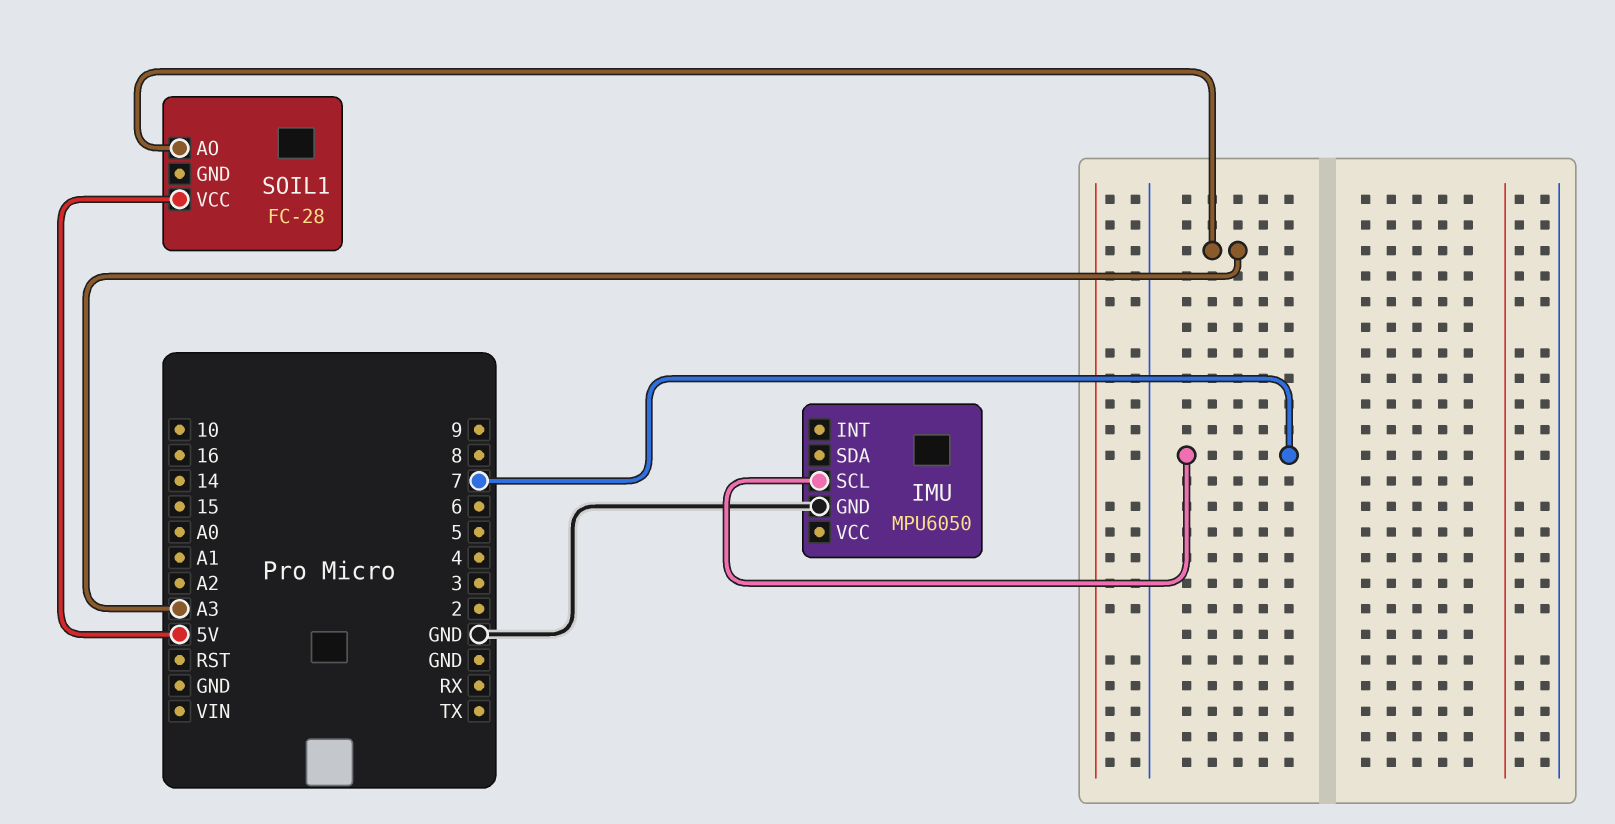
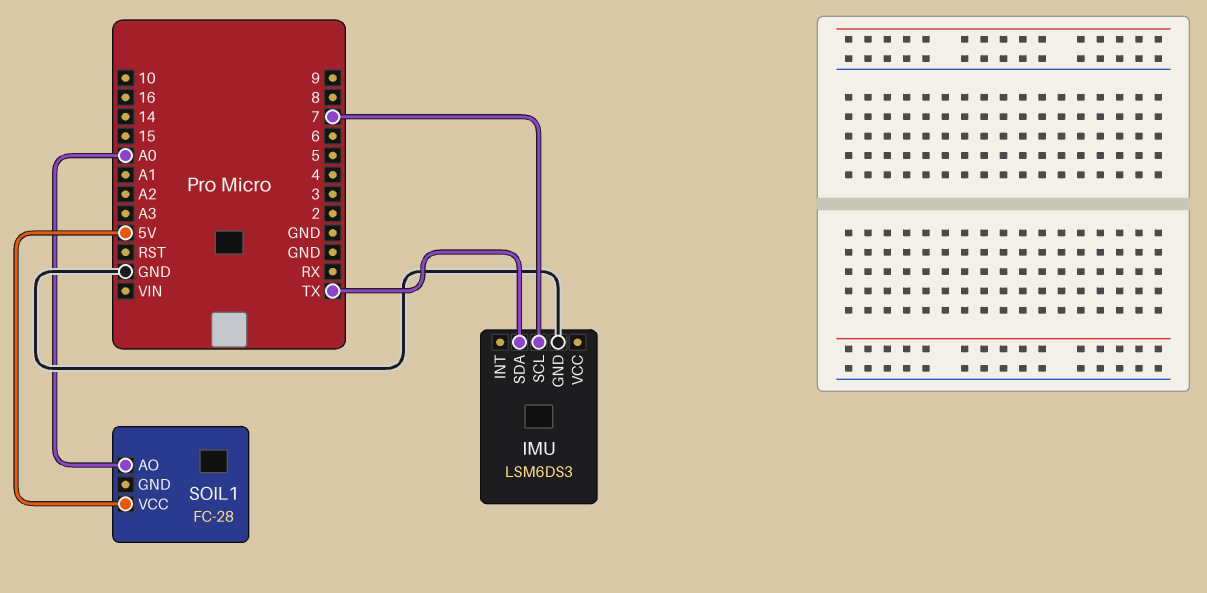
IMU: MPU6050 -> LSM6DS3
IMU pin SDA: none -> TX
SOIL1 pin AO: A3 -> A0

